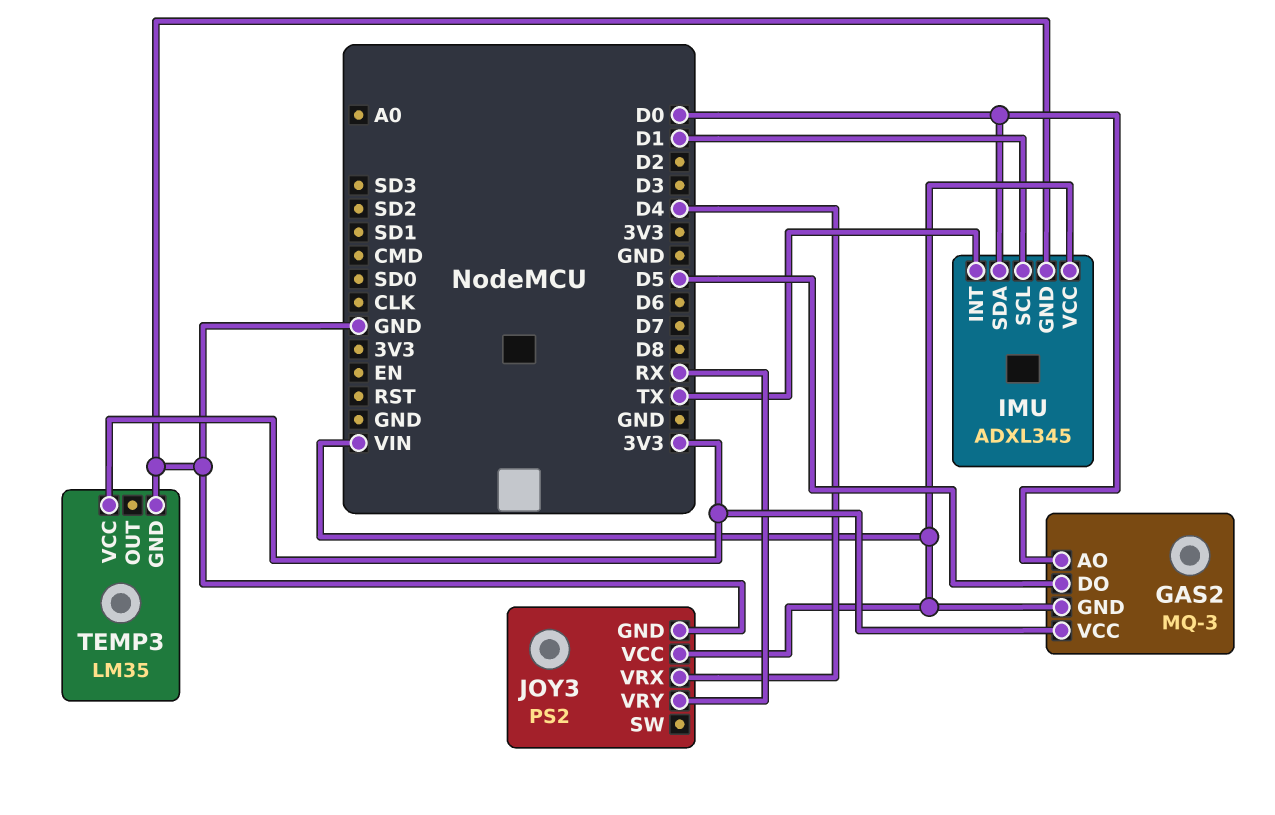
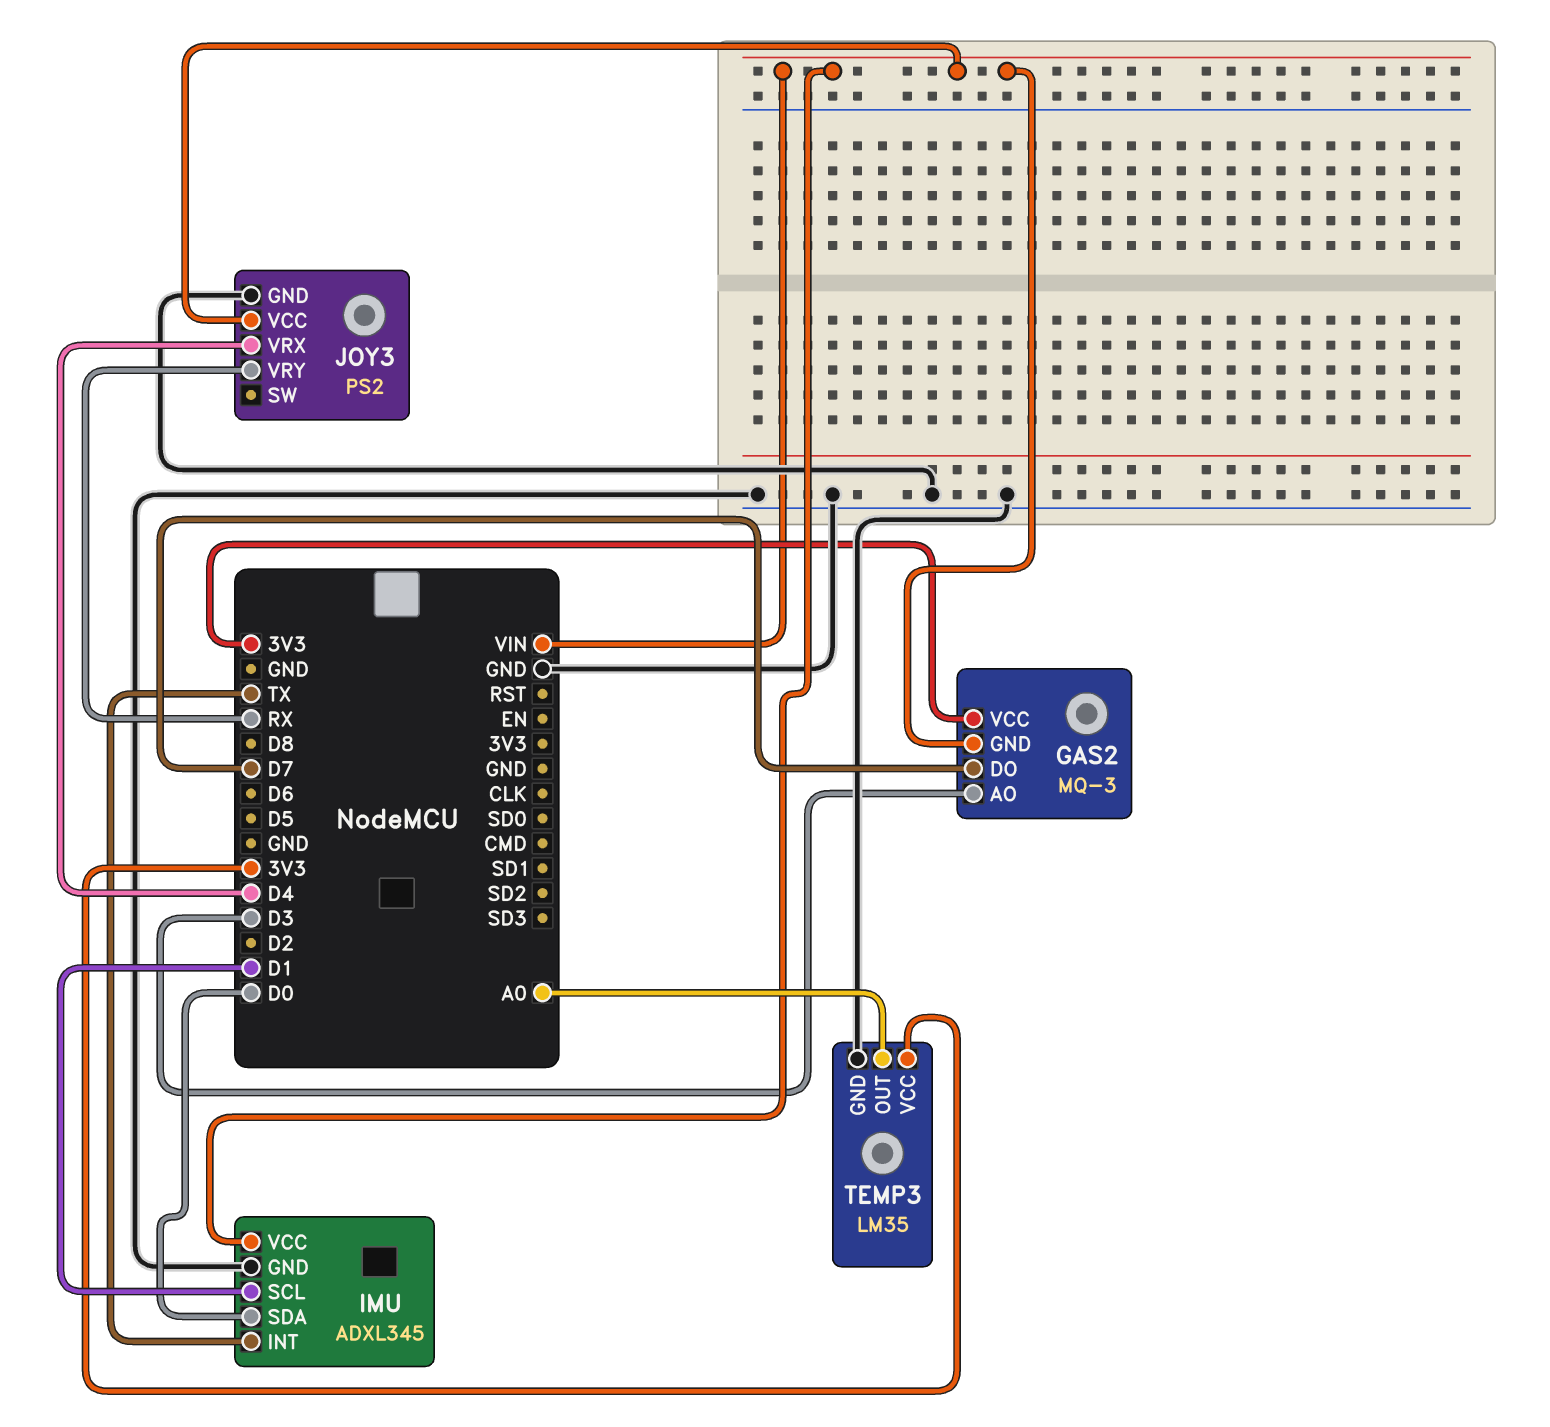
GAS2 pin AO: D0 -> D3
GAS2 pin DO: D5 -> D7
TEMP3 pin OUT: none -> A0

